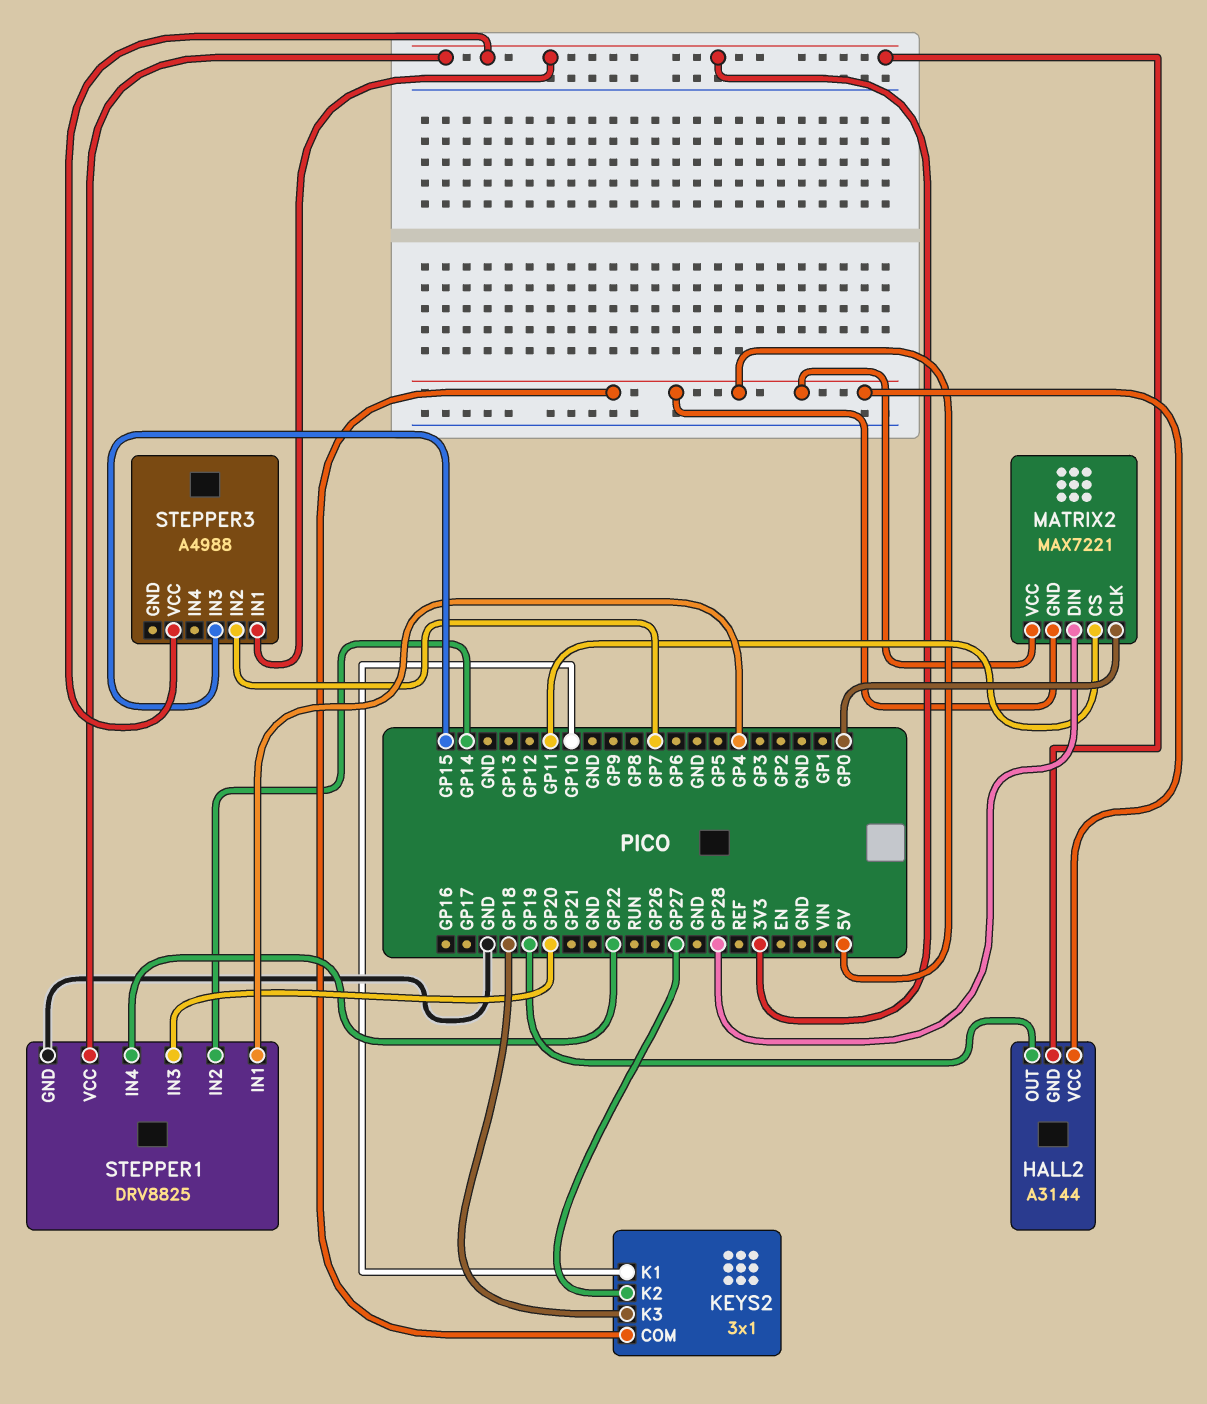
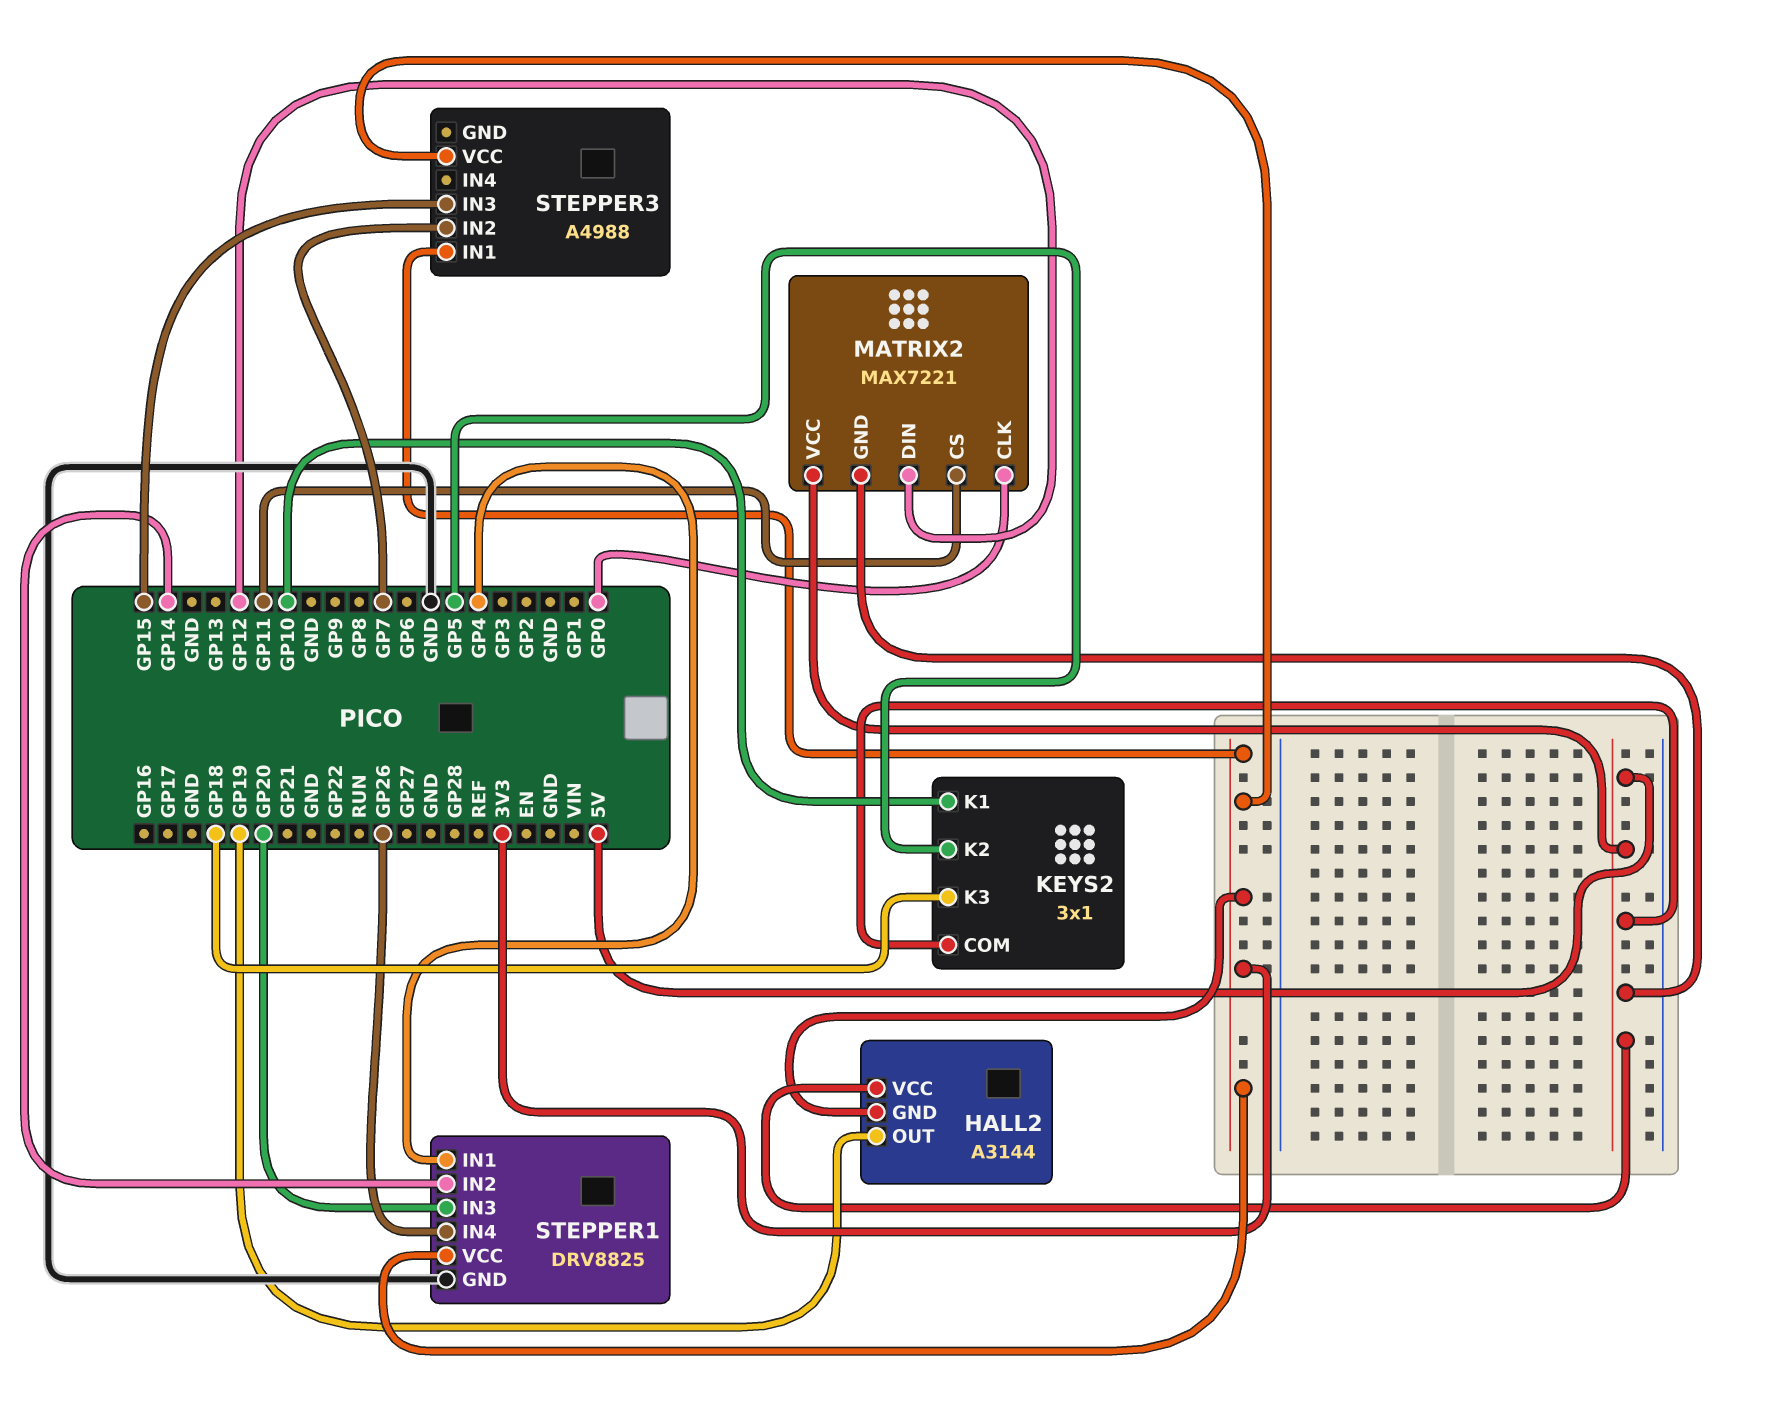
KEYS2 pin K2: GP27 -> GP5
MATRIX2 pin DIN: GP28 -> GP12
STEPPER1 pin IN4: GP22 -> GP26

